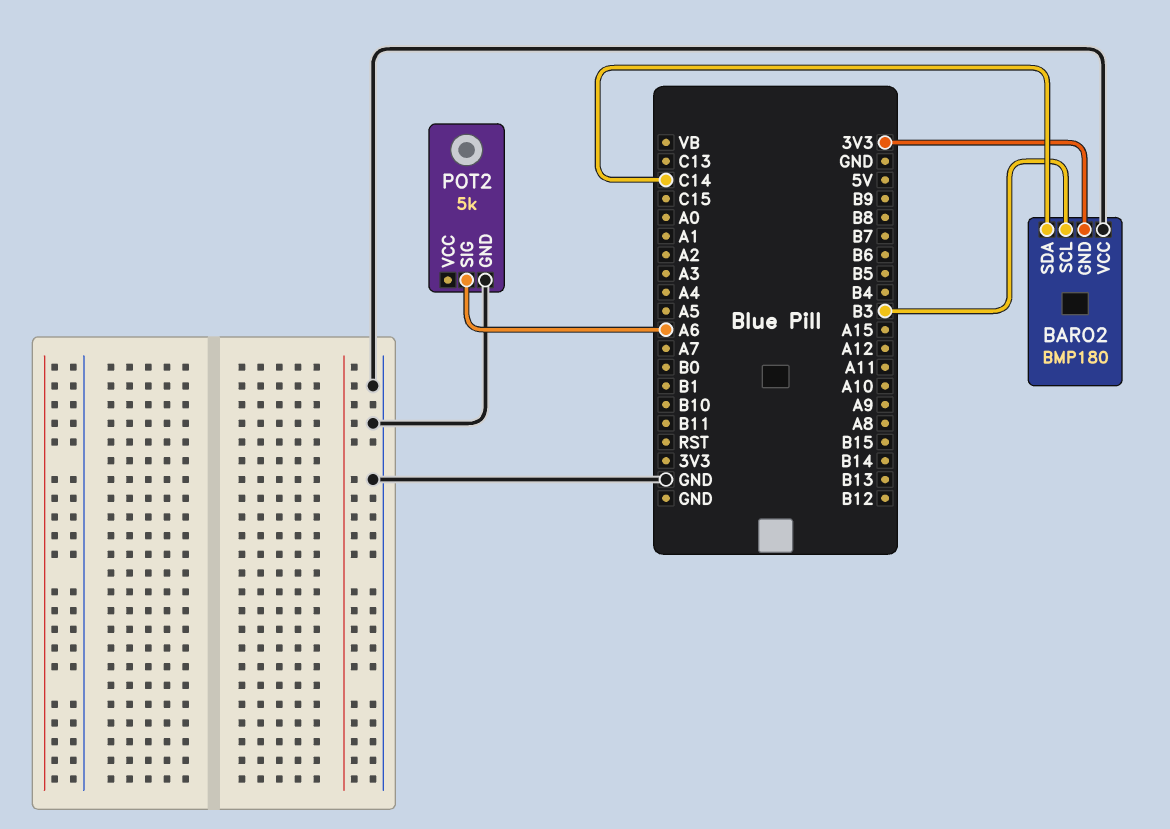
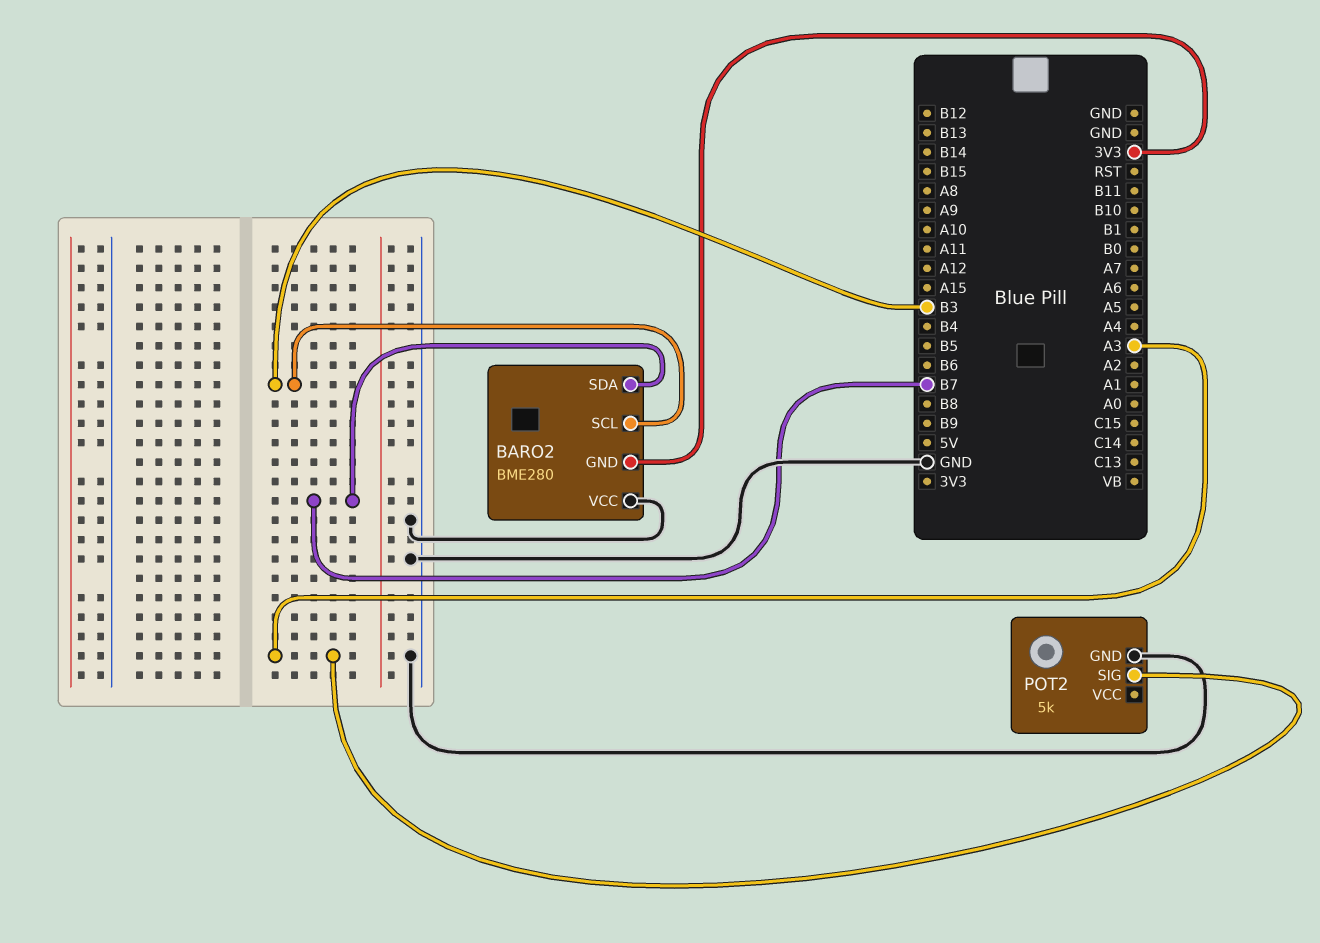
BARO2: BMP180 -> BME280
BARO2 pin SDA: C14 -> B7
POT2 pin SIG: A6 -> A3

